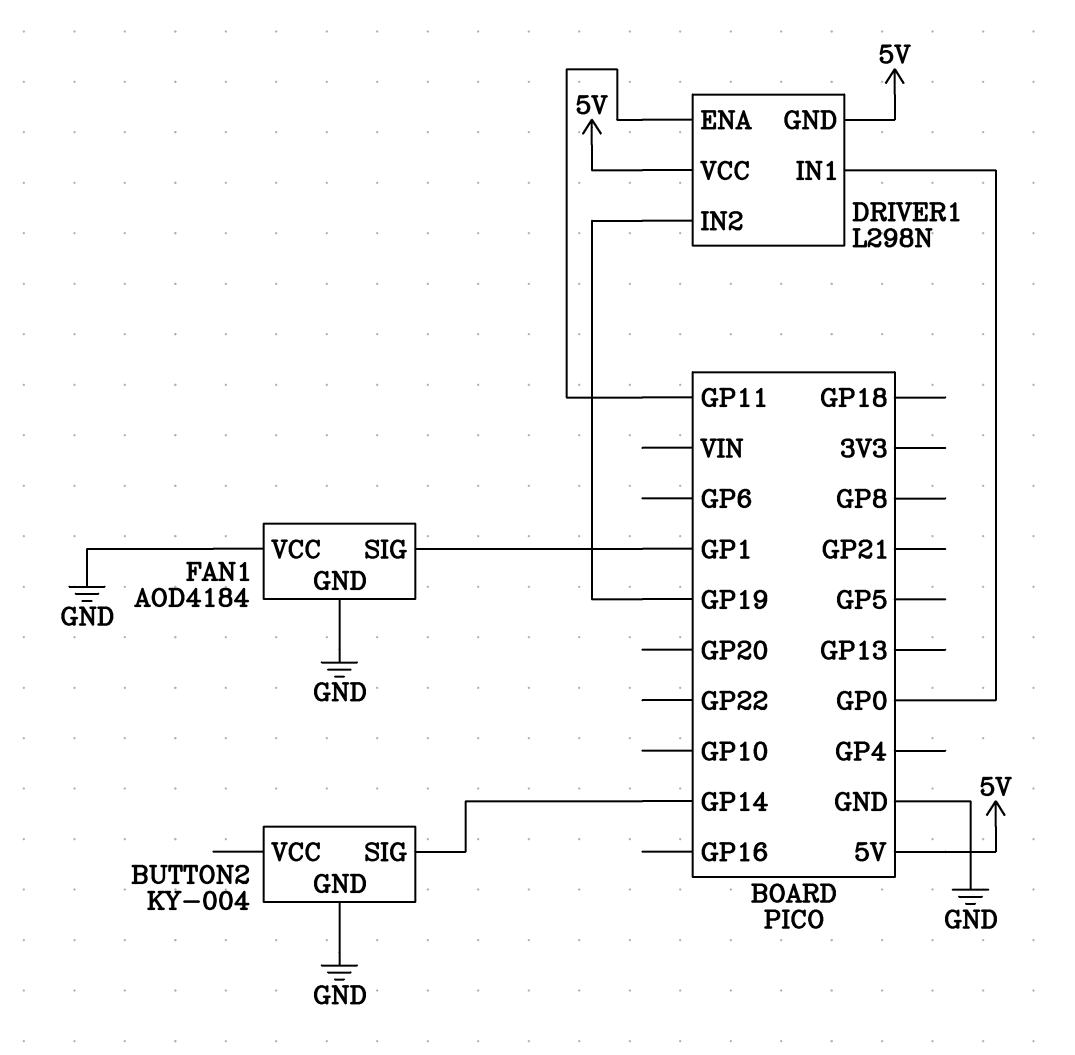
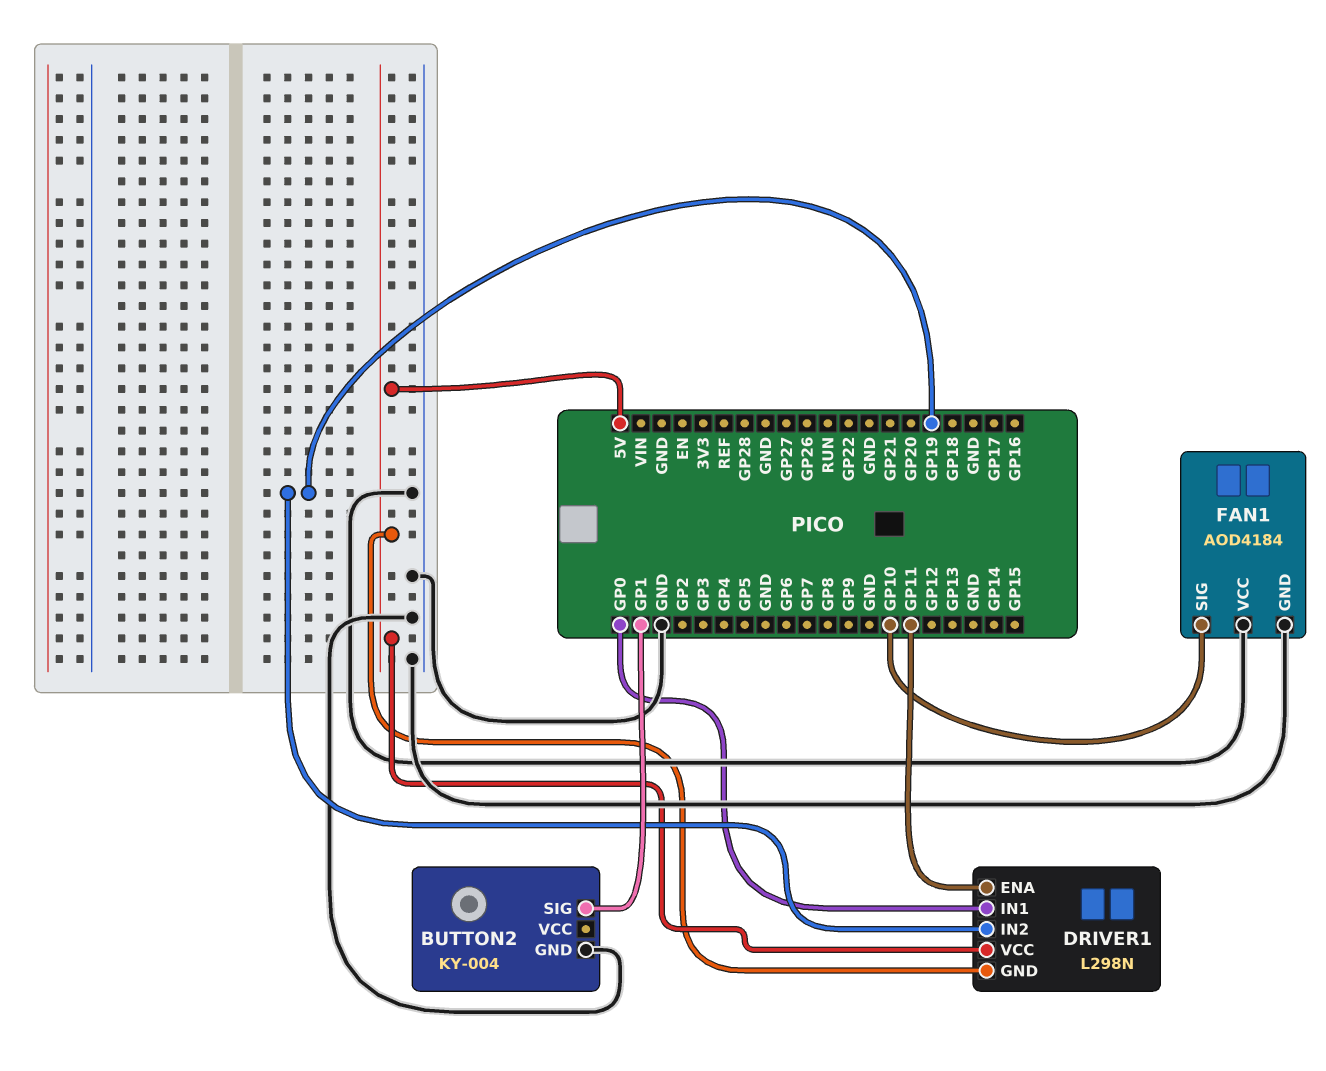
BUTTON2 pin SIG: GP14 -> GP1
FAN1 pin SIG: GP1 -> GP10

